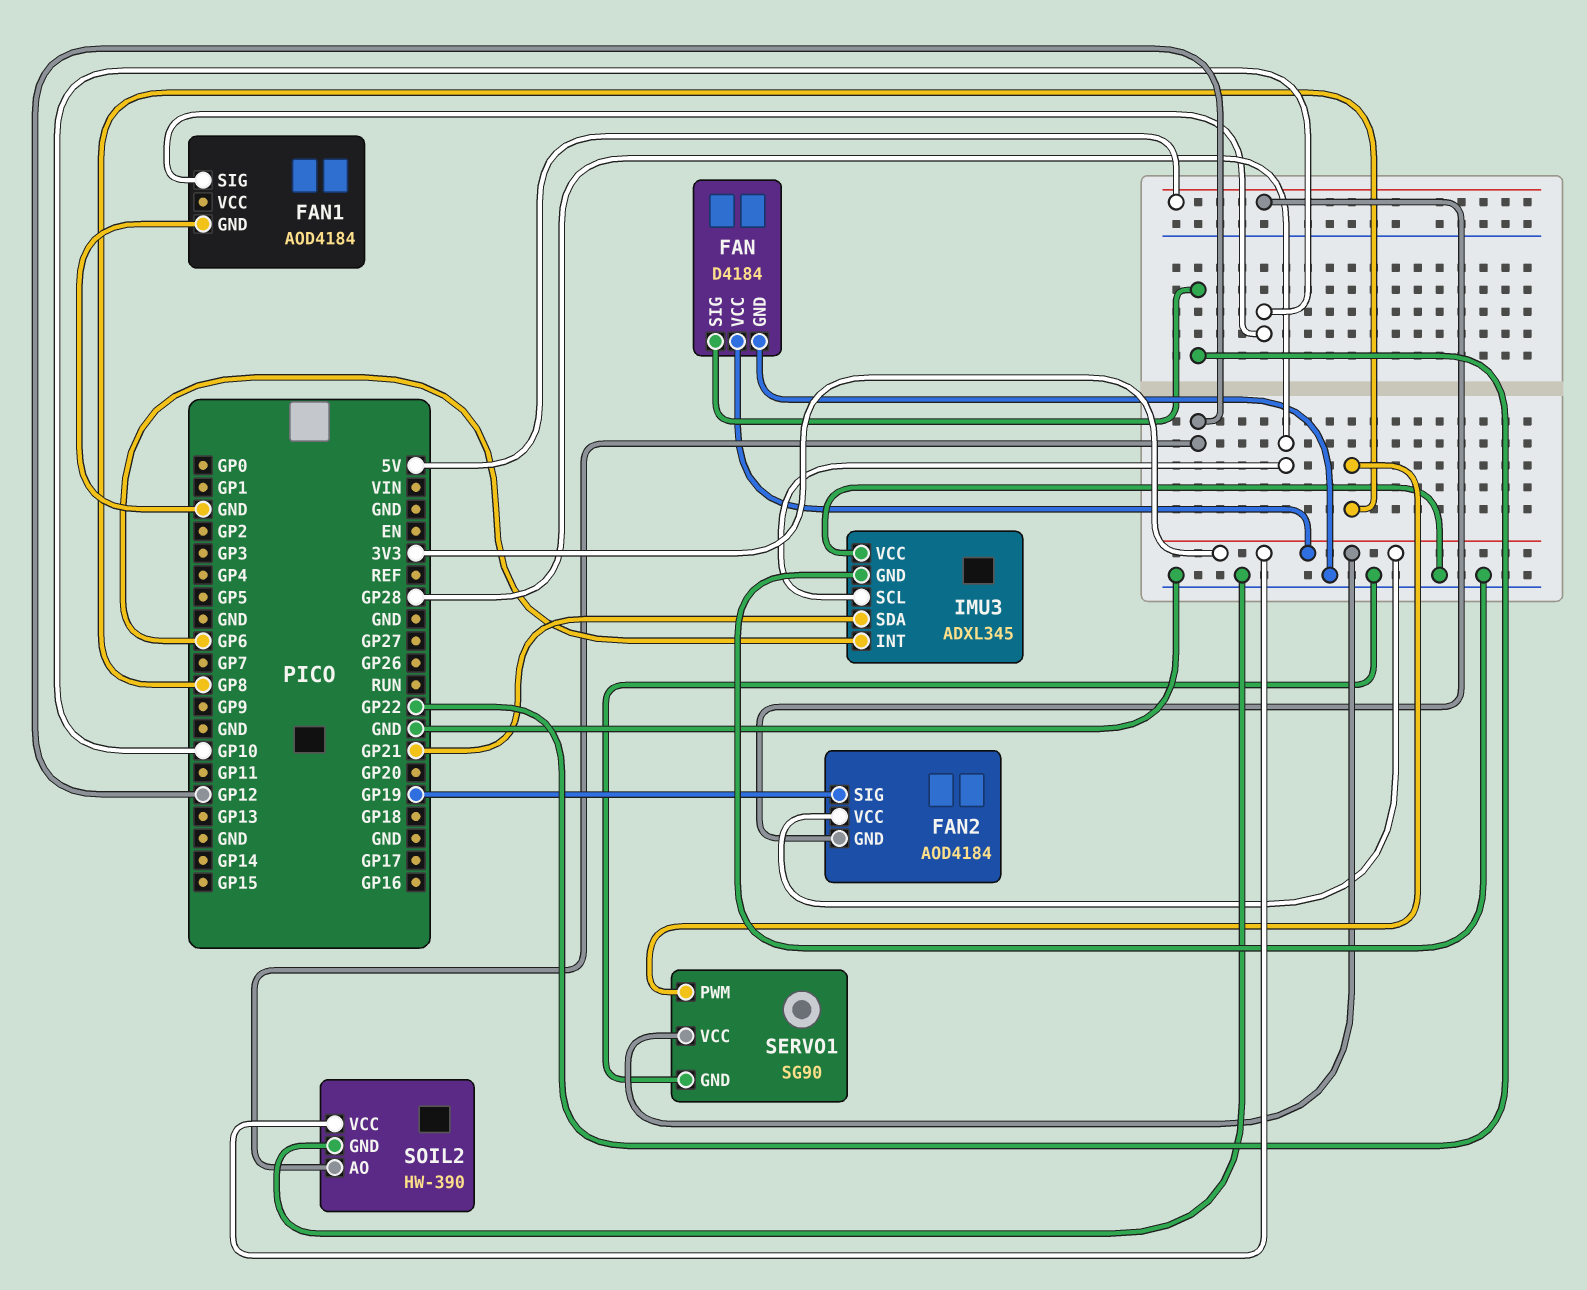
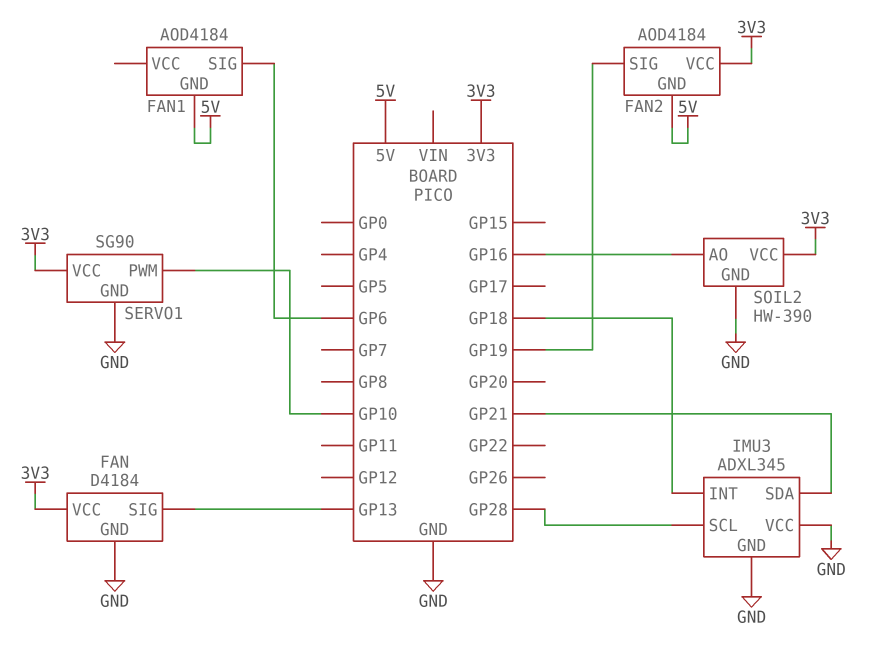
FAN pin SIG: GP22 -> GP13
FAN1 pin GND: GND -> 5V
FAN1 pin SIG: GP10 -> GP6
IMU3 pin INT: GP6 -> GP18
SERVO1 pin PWM: GP8 -> GP10
SOIL2 pin AO: GP12 -> GP16

